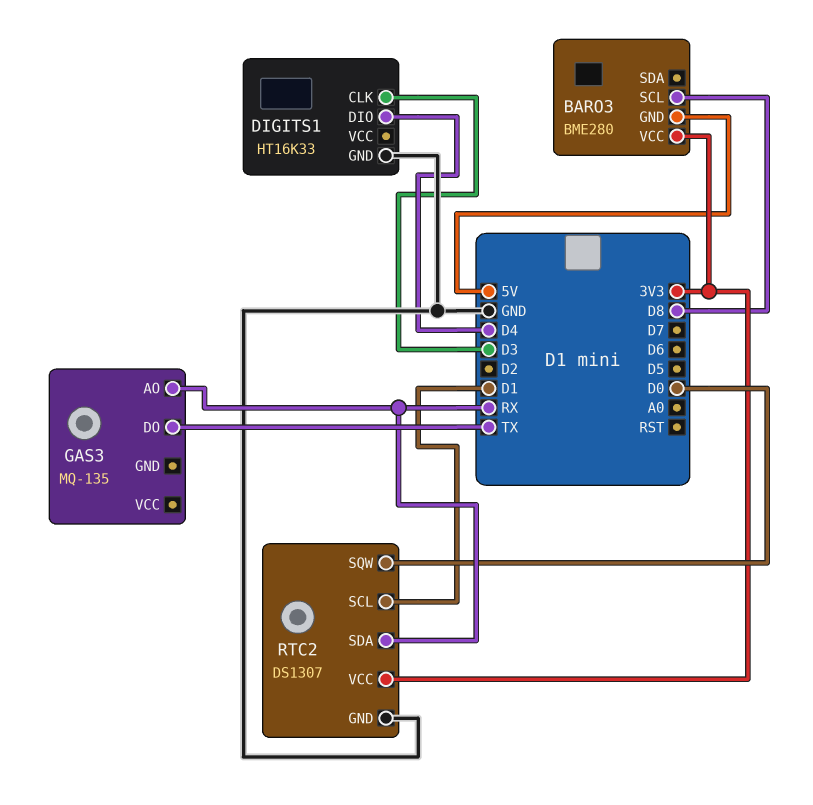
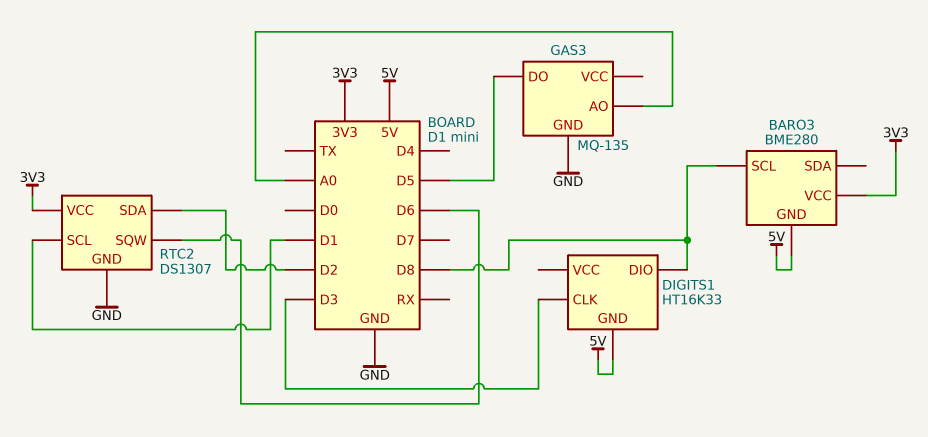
DIGITS1 pin DIO: D4 -> D8
DIGITS1 pin GND: GND -> 5V
GAS3 pin AO: RX -> A0
GAS3 pin DO: TX -> D5
GAS3 pin GND: none -> GND
RTC2 pin SDA: RX -> D2
RTC2 pin SQW: D0 -> D6

